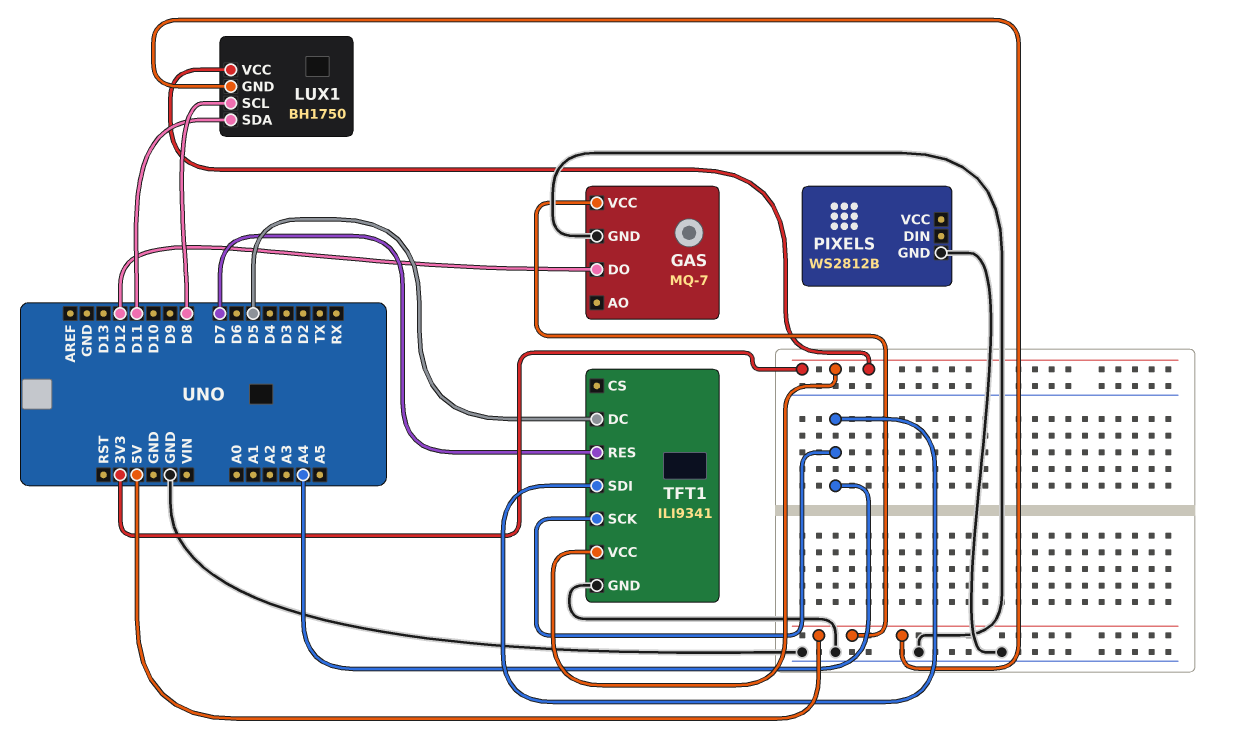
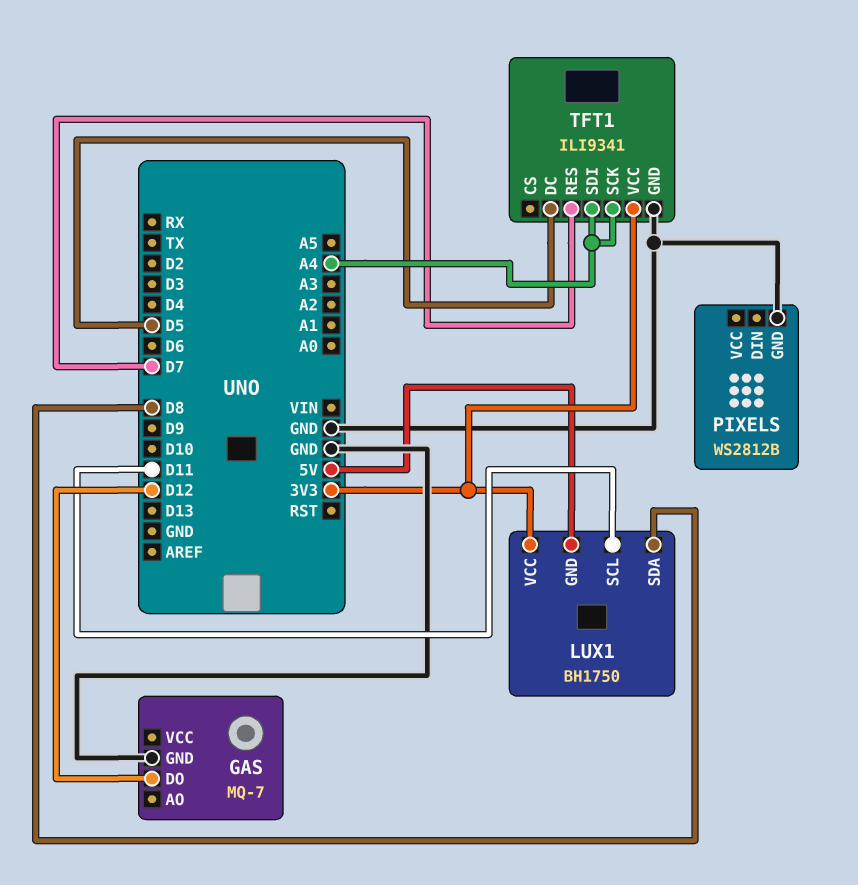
GAS pin VCC: 5V -> none
LUX1 pin SCL: D8 -> D11
LUX1 pin SDA: D11 -> D8

